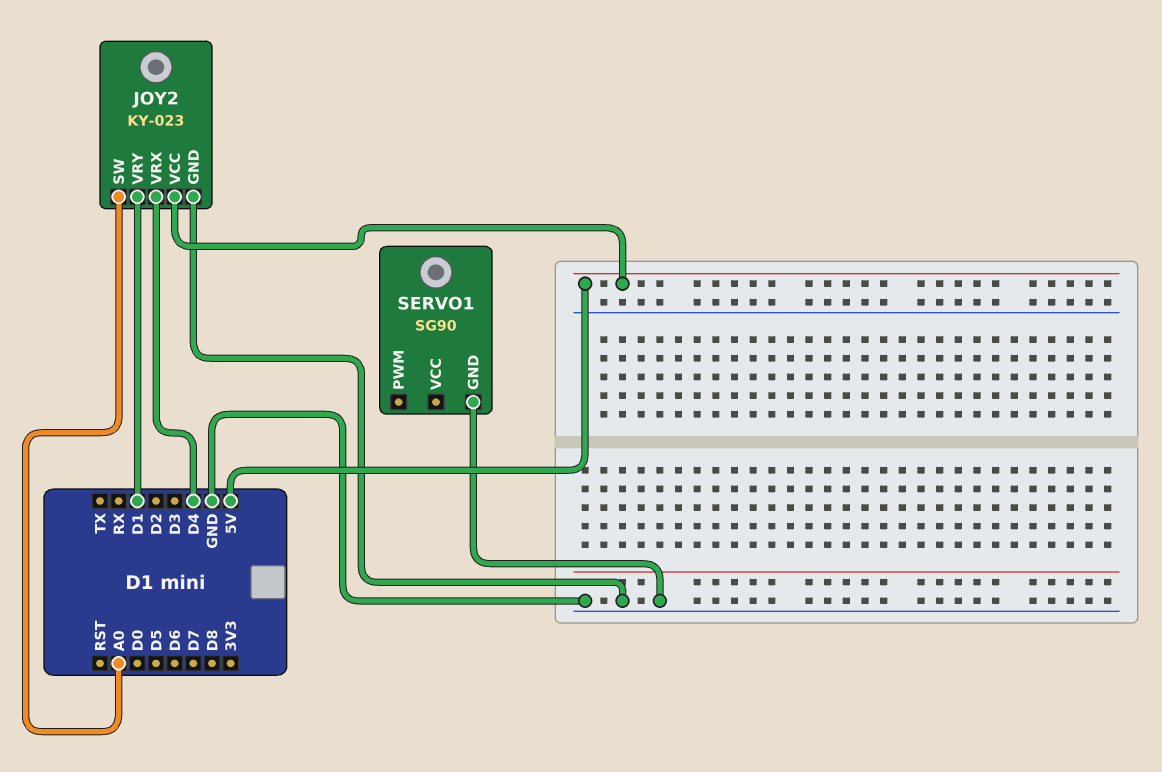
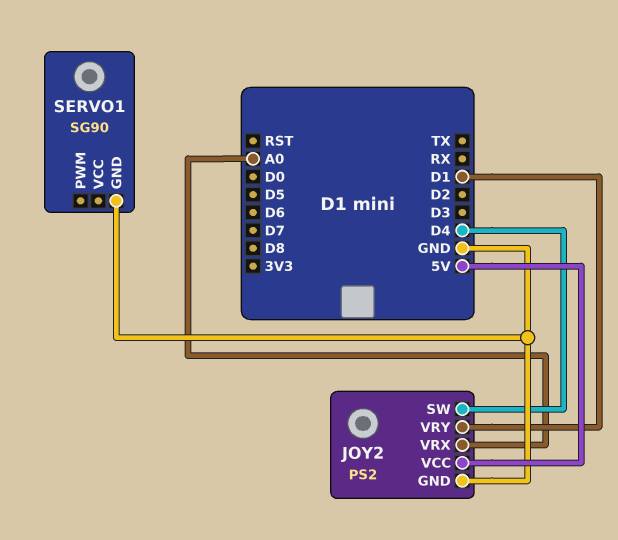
JOY2: KY-023 -> PS2
JOY2 pin SW: A0 -> D4
JOY2 pin VRX: D4 -> A0

